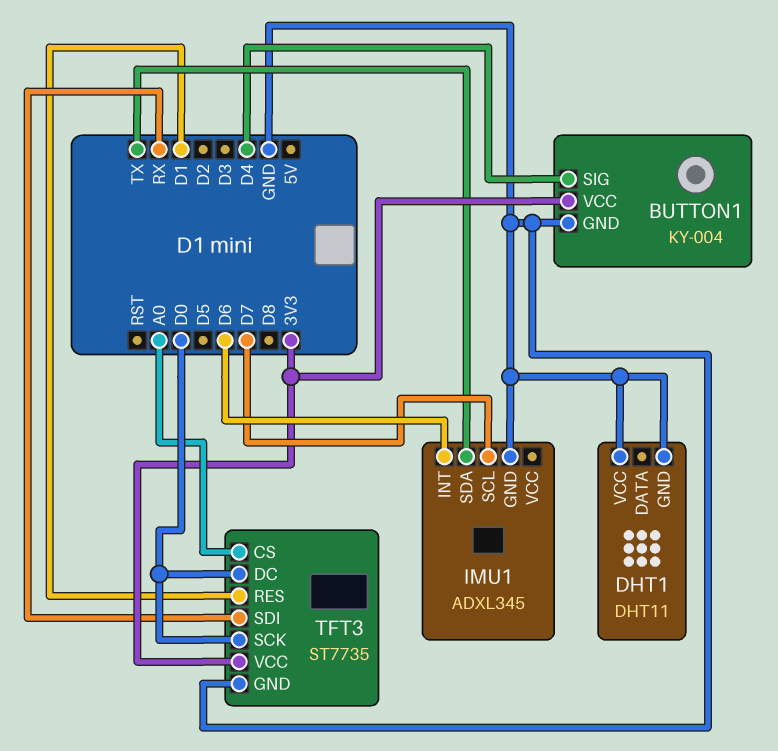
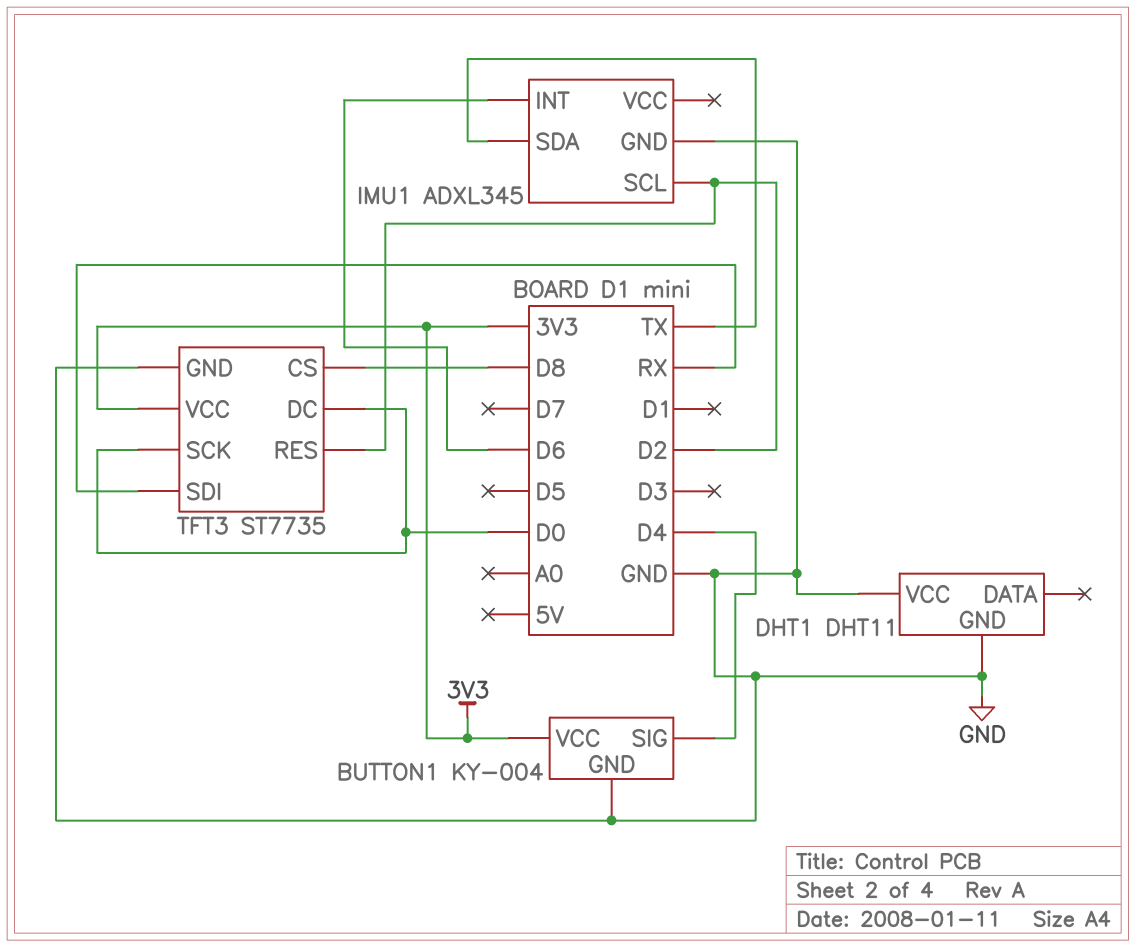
IMU1 pin SCL: D7 -> D2
TFT3 pin CS: A0 -> D8
TFT3 pin RES: D1 -> D2

